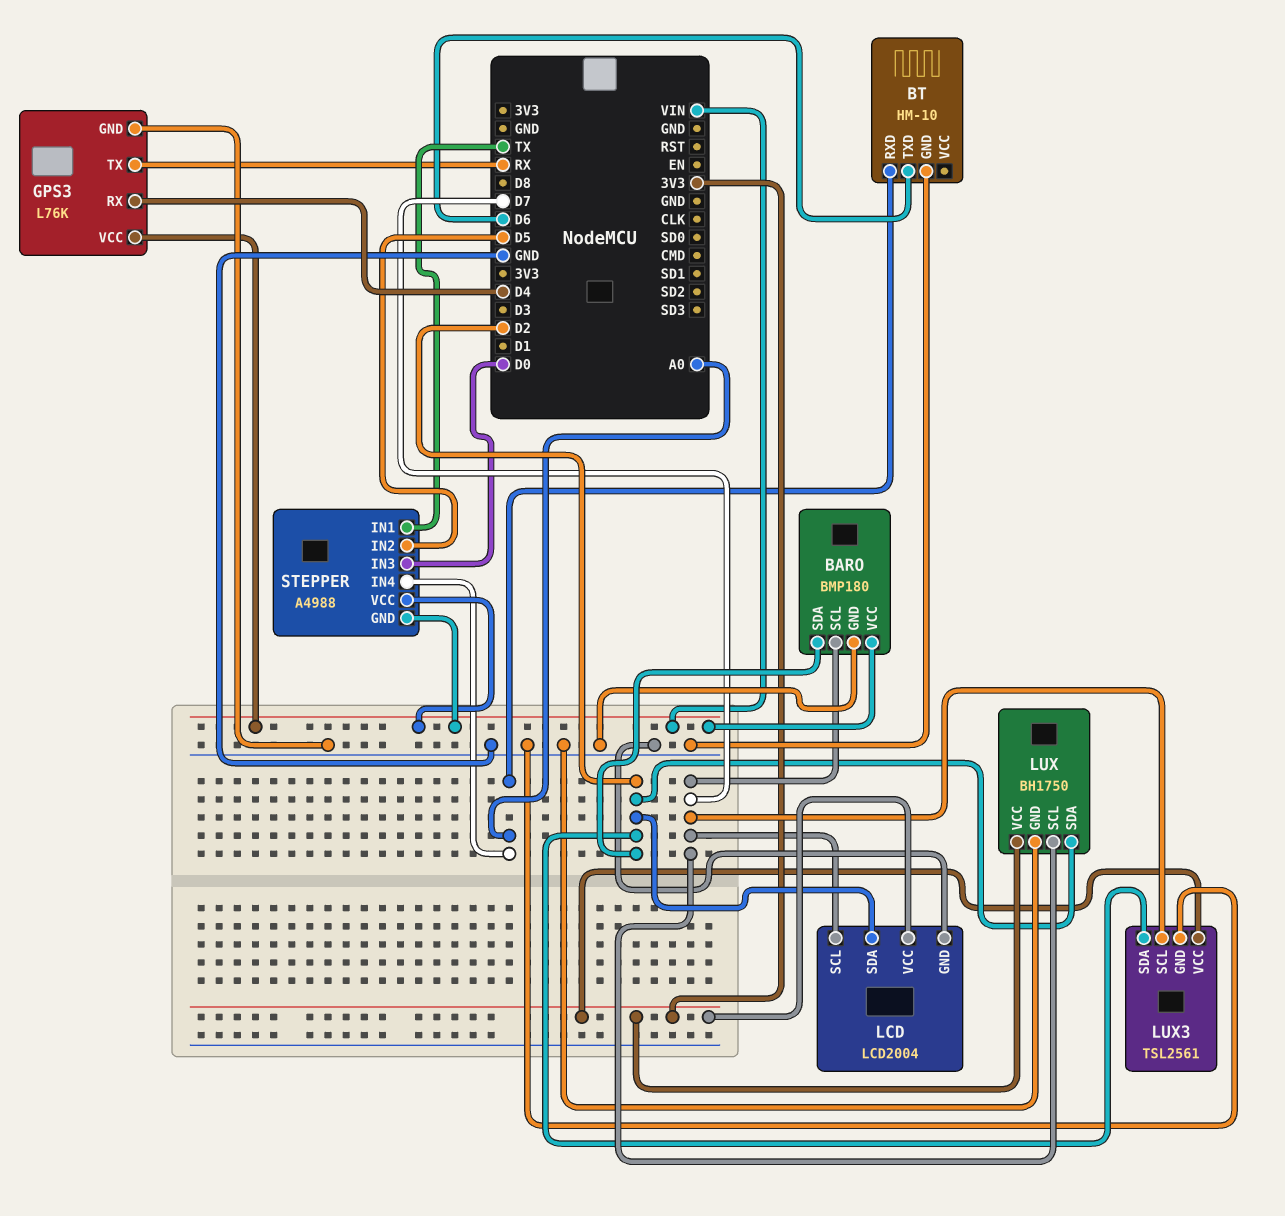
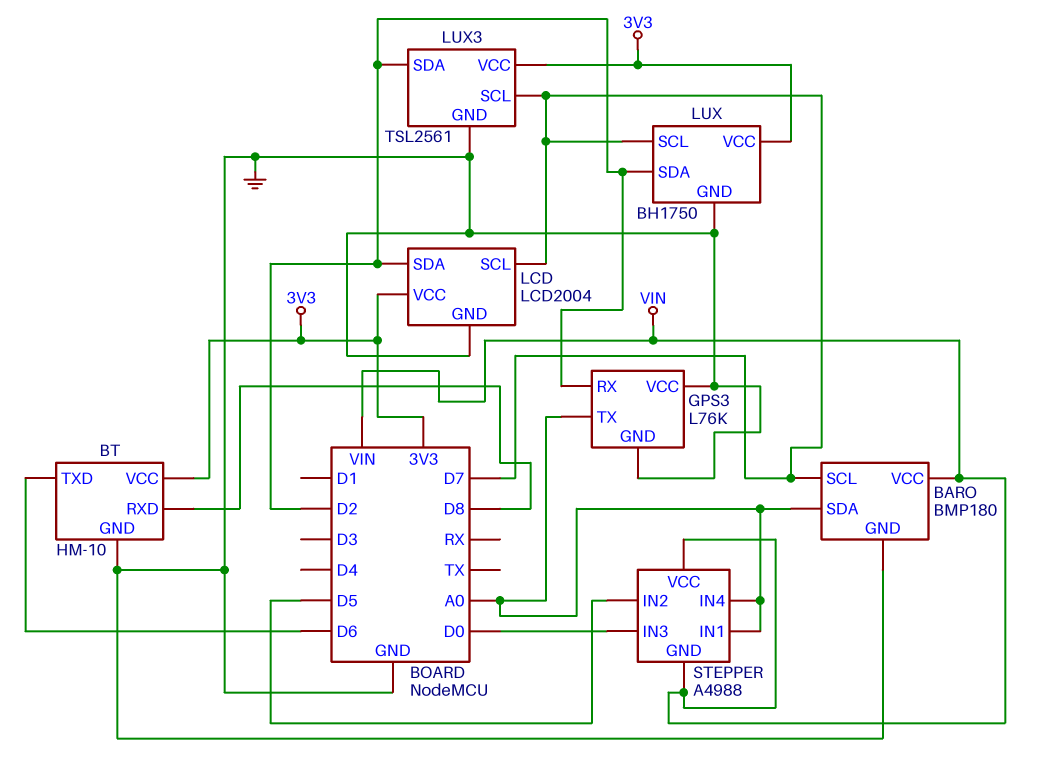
BARO pin SDA: D2 -> A0
BT pin RXD: A0 -> D8
BT pin VCC: none -> 3V3
GPS3 pin RX: D4 -> D2
GPS3 pin TX: RX -> A0
GPS3 pin VCC: VIN -> GND
STEPPER pin IN1: TX -> A0

